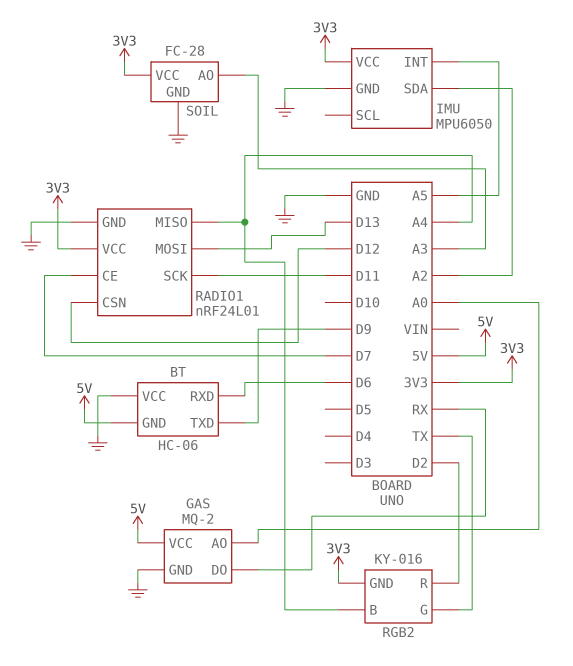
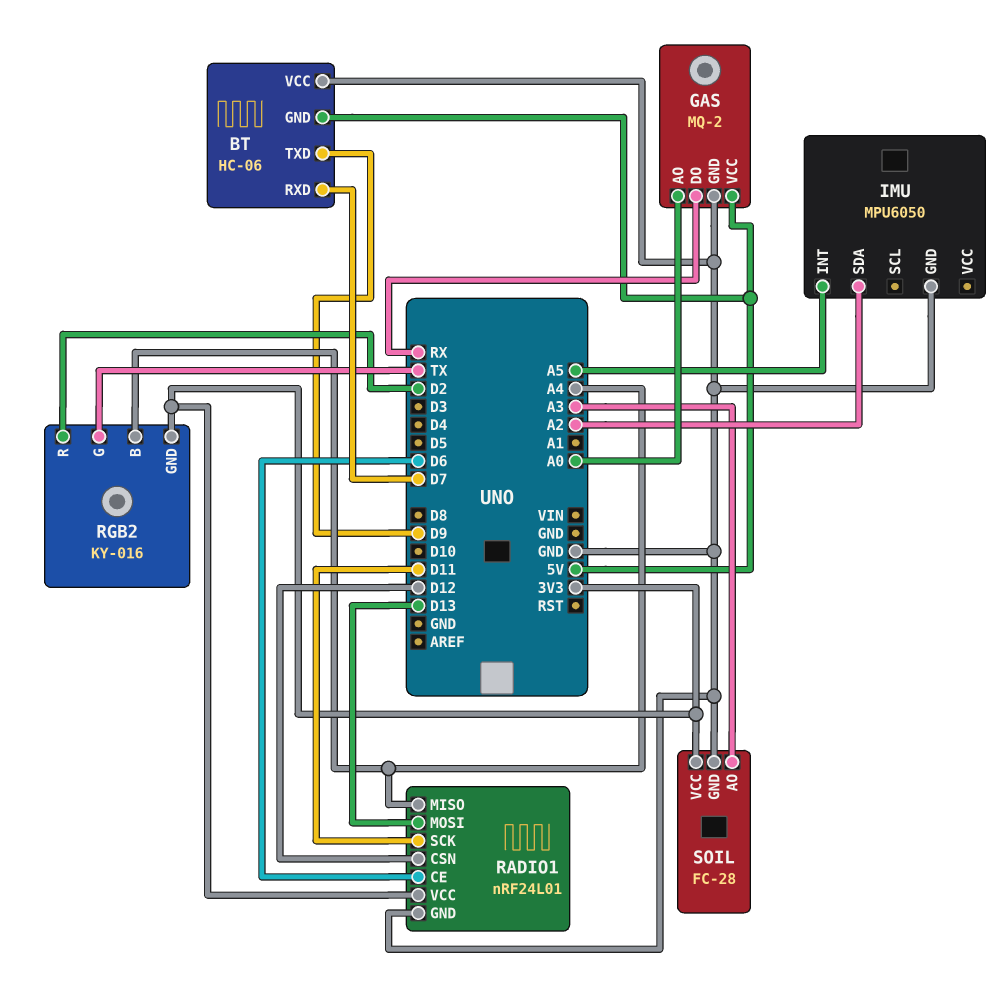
BT pin RXD: D6 -> D7
IMU pin VCC: 3V3 -> none
RADIO1 pin CE: D7 -> D6

